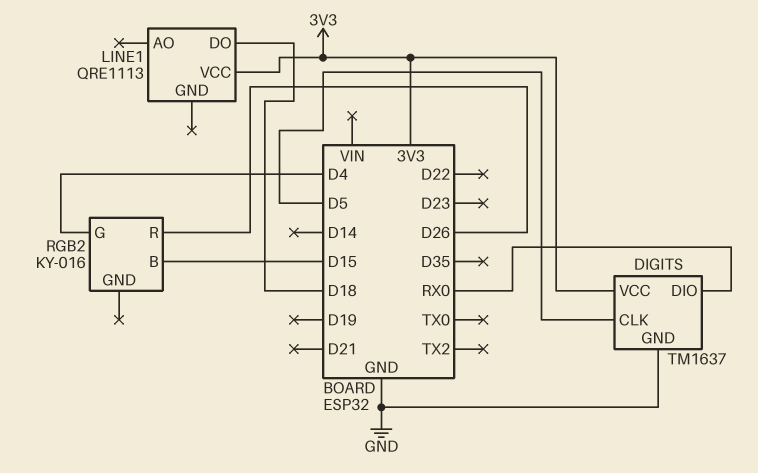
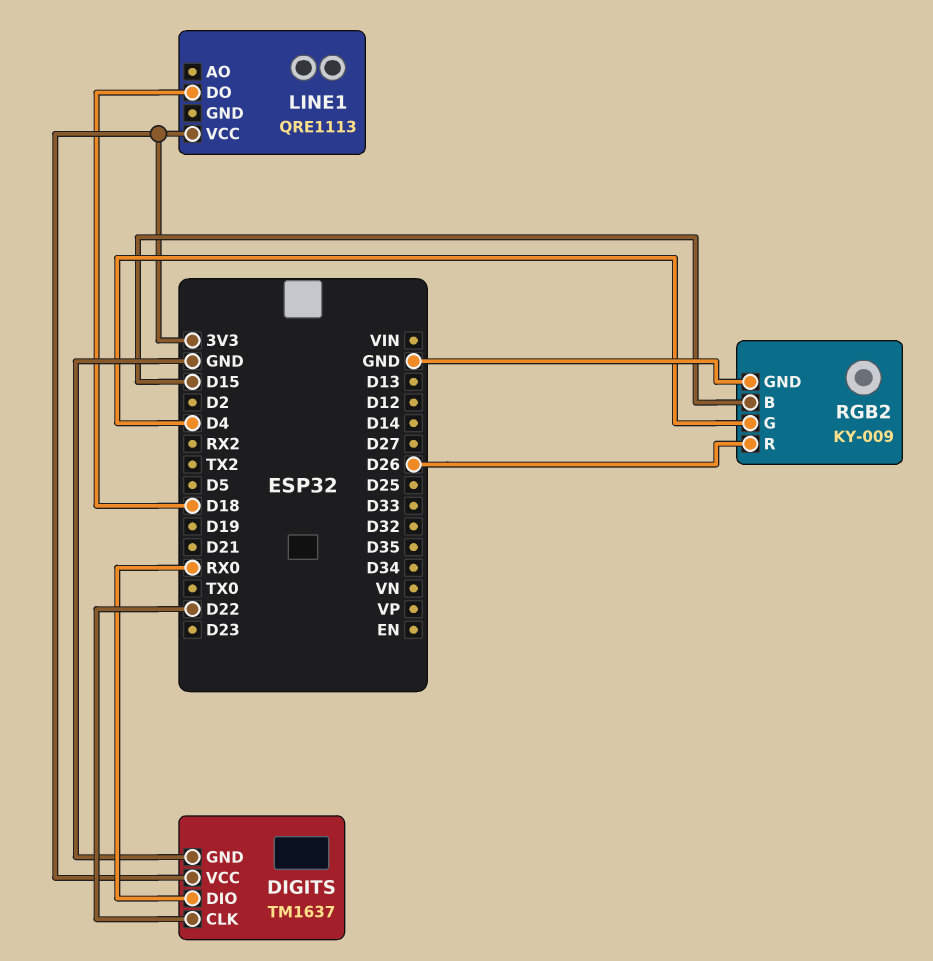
DIGITS pin CLK: D5 -> D22
RGB2: KY-016 -> KY-009
RGB2 pin GND: none -> GND

